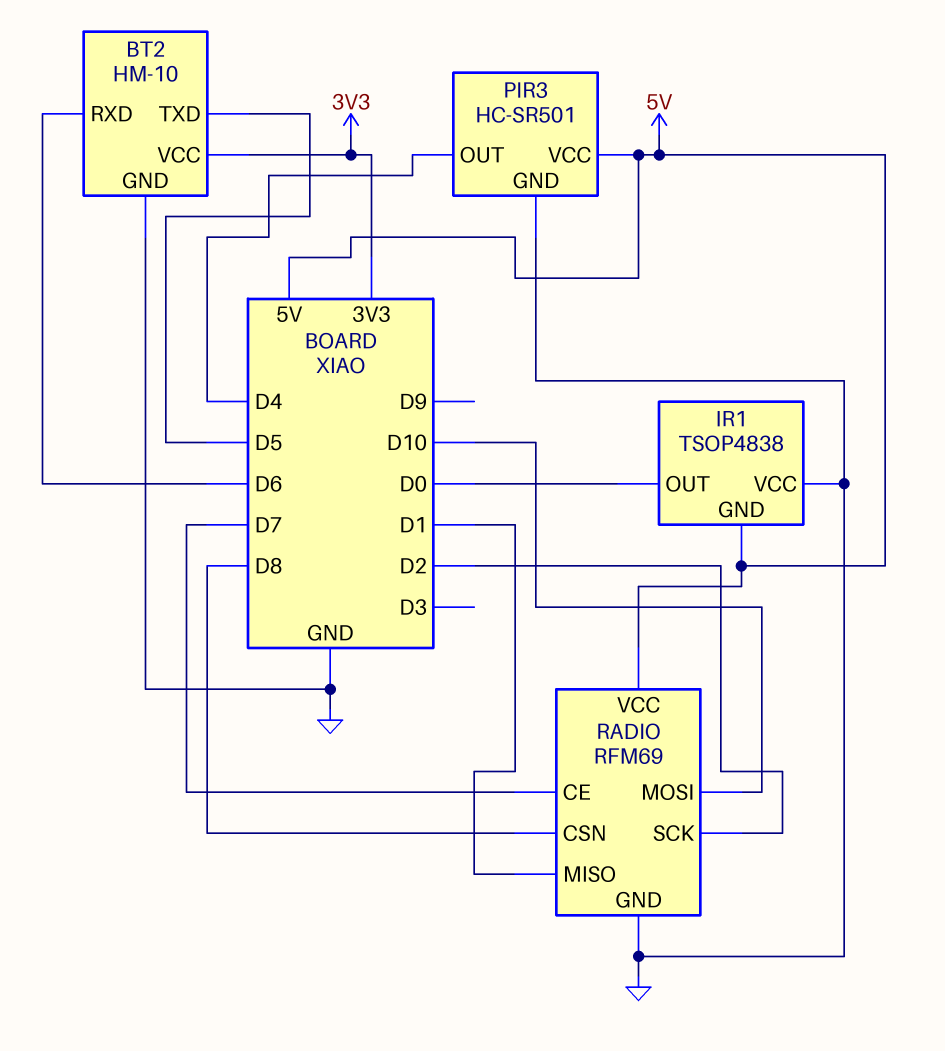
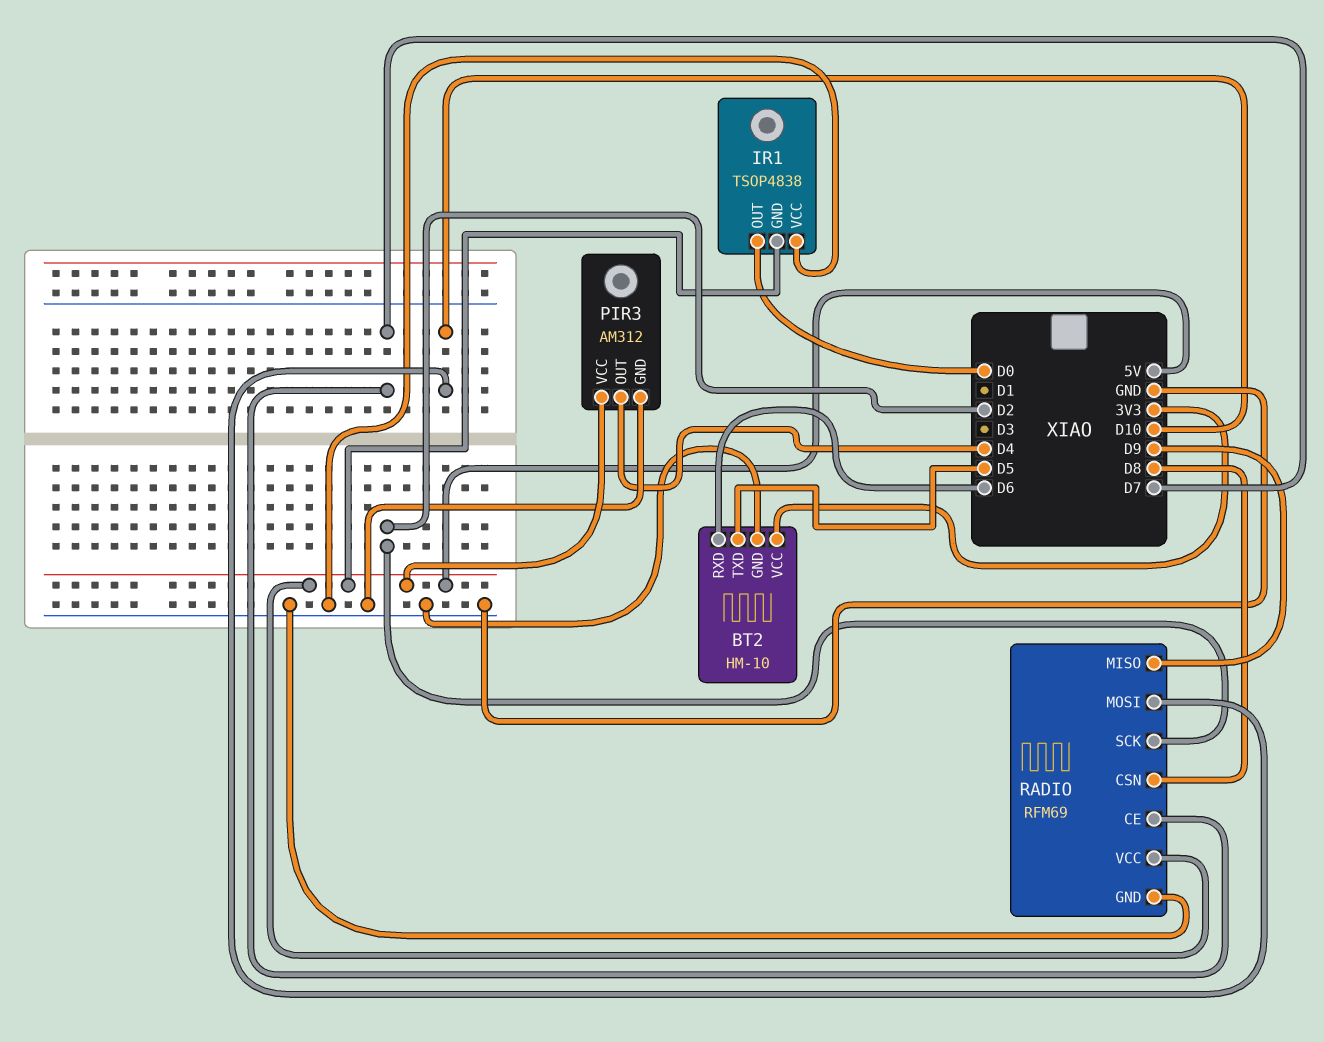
PIR3: HC-SR501 -> AM312
RADIO pin MISO: D1 -> D9

